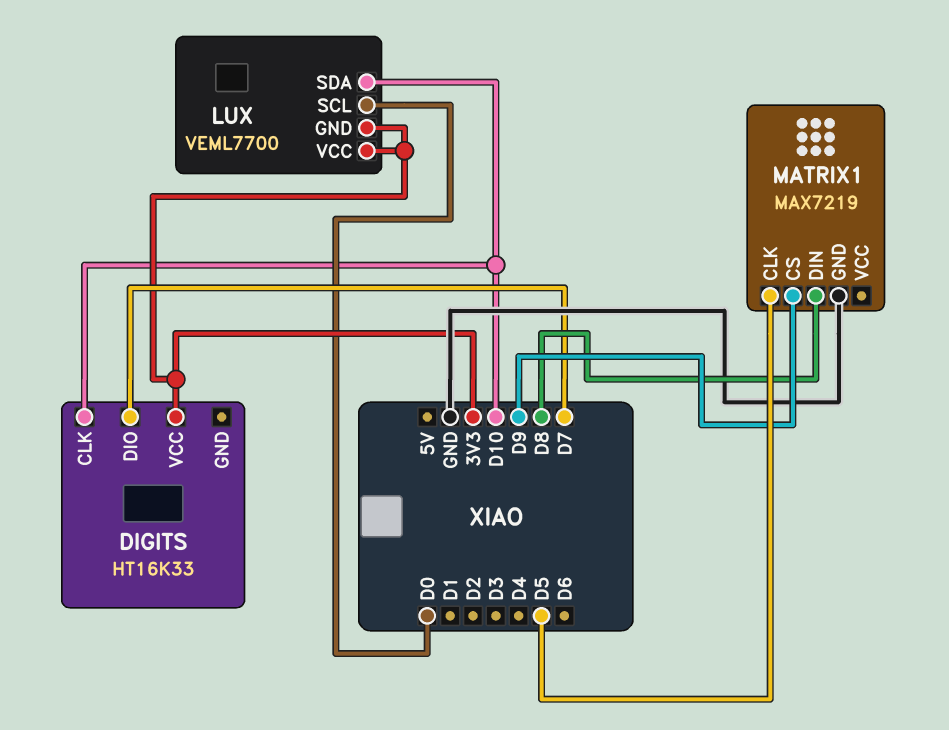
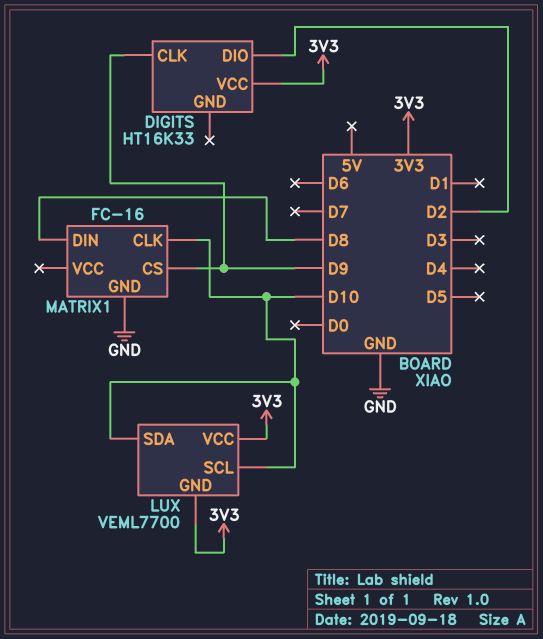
DIGITS pin CLK: D10 -> D9
DIGITS pin DIO: D7 -> D2
LUX pin SCL: D0 -> D10
MATRIX1: MAX7219 -> FC-16
MATRIX1 pin CLK: D5 -> D10

